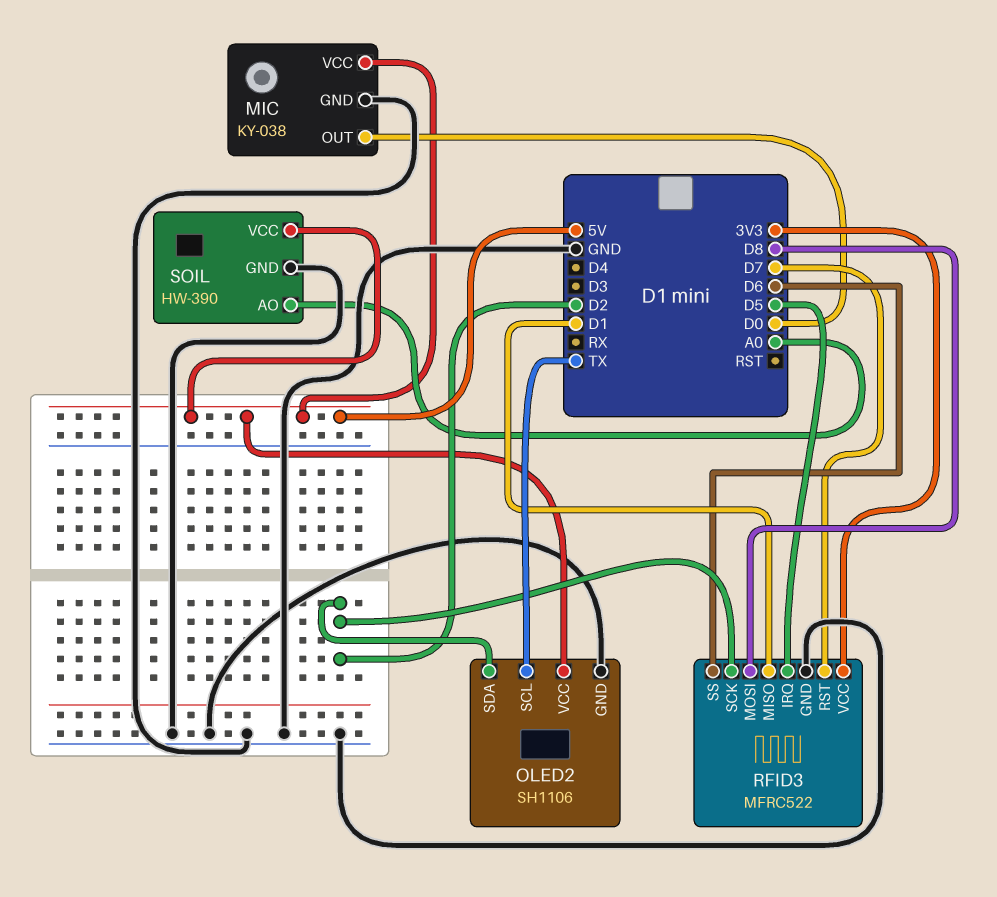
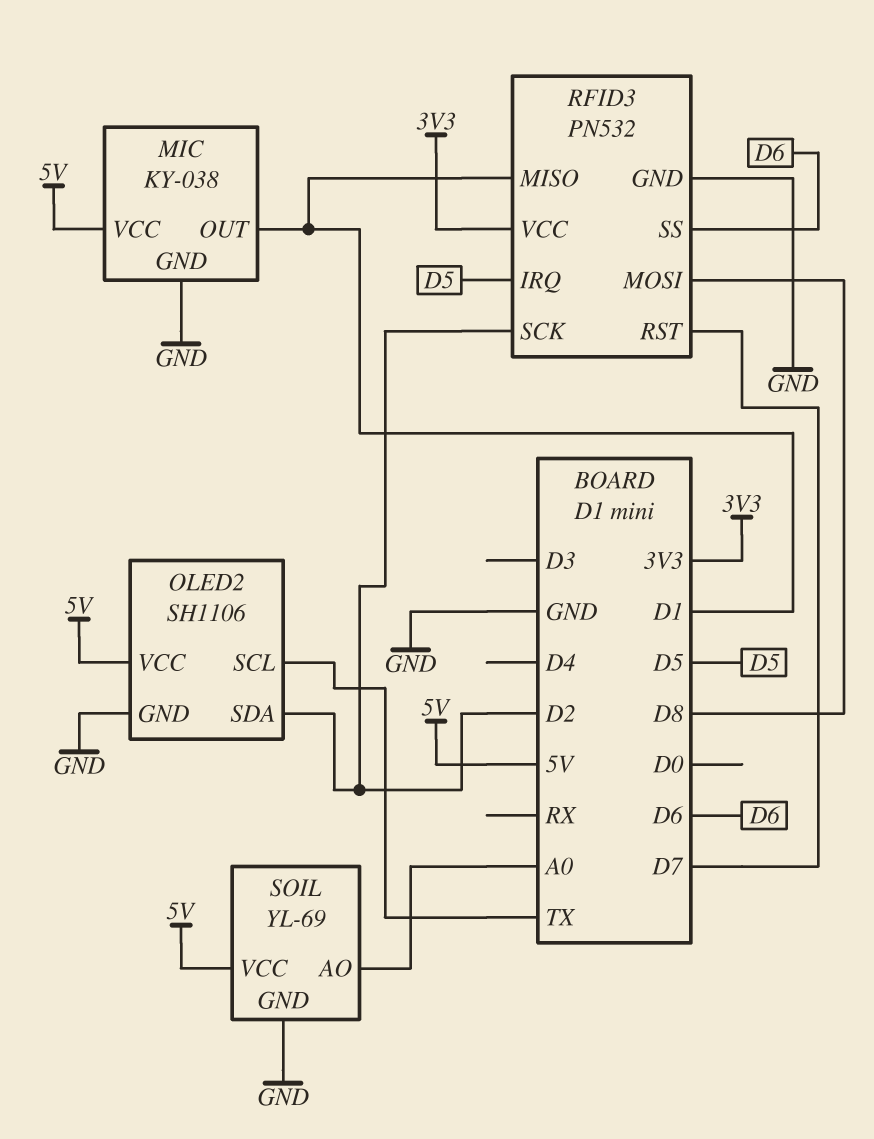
MIC pin OUT: D0 -> D1
RFID3: MFRC522 -> PN532
SOIL: HW-390 -> YL-69

